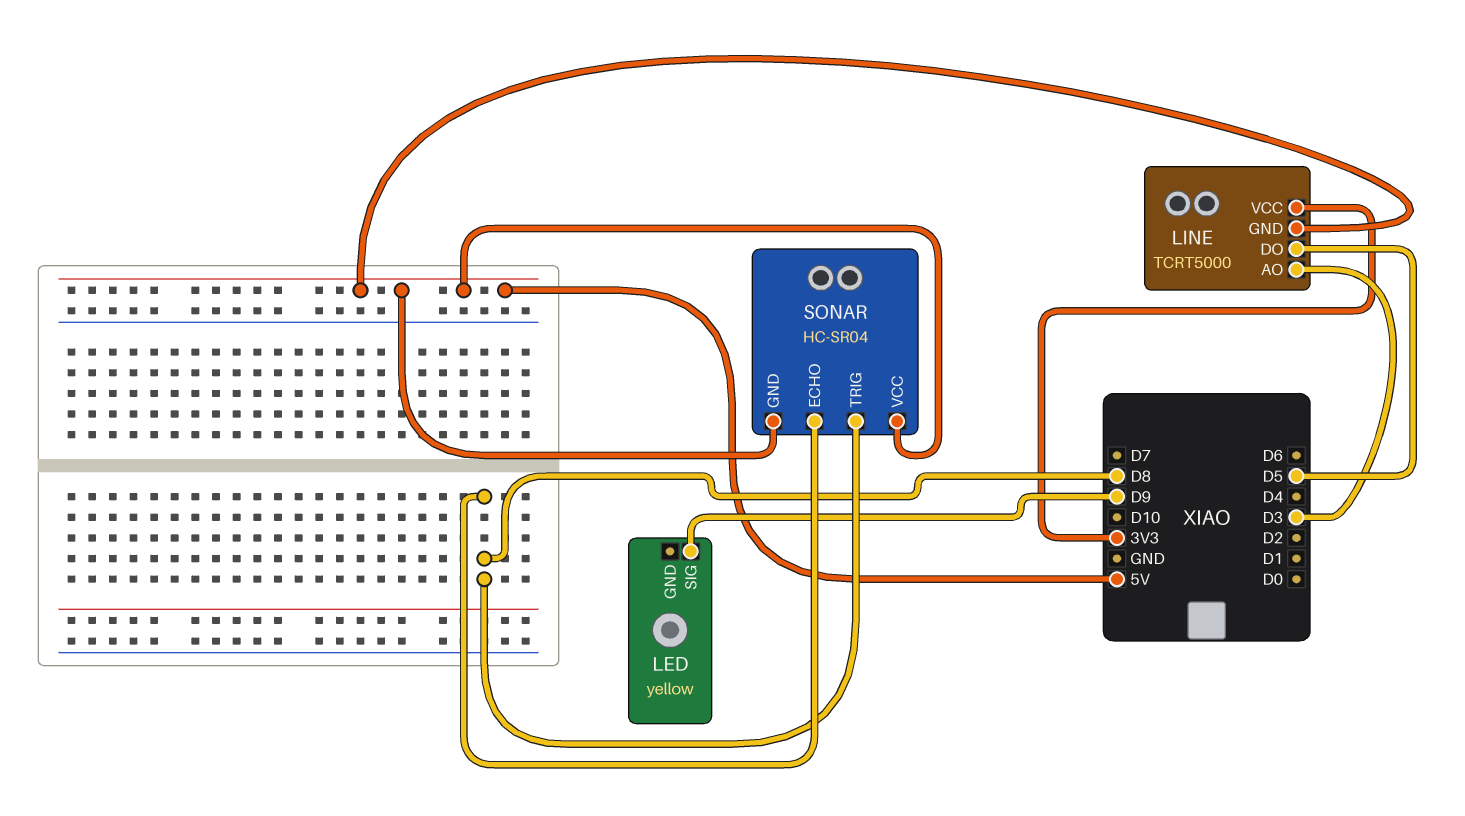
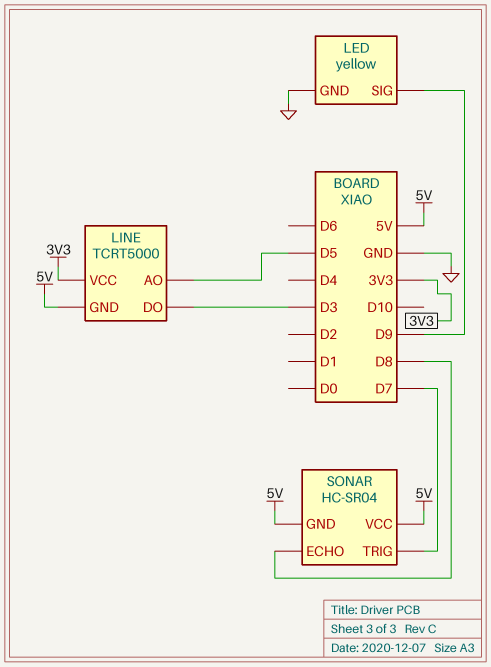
LED pin GND: none -> GND
LINE pin AO: D3 -> D5
LINE pin DO: D5 -> D3
SONAR pin TRIG: D8 -> D7

